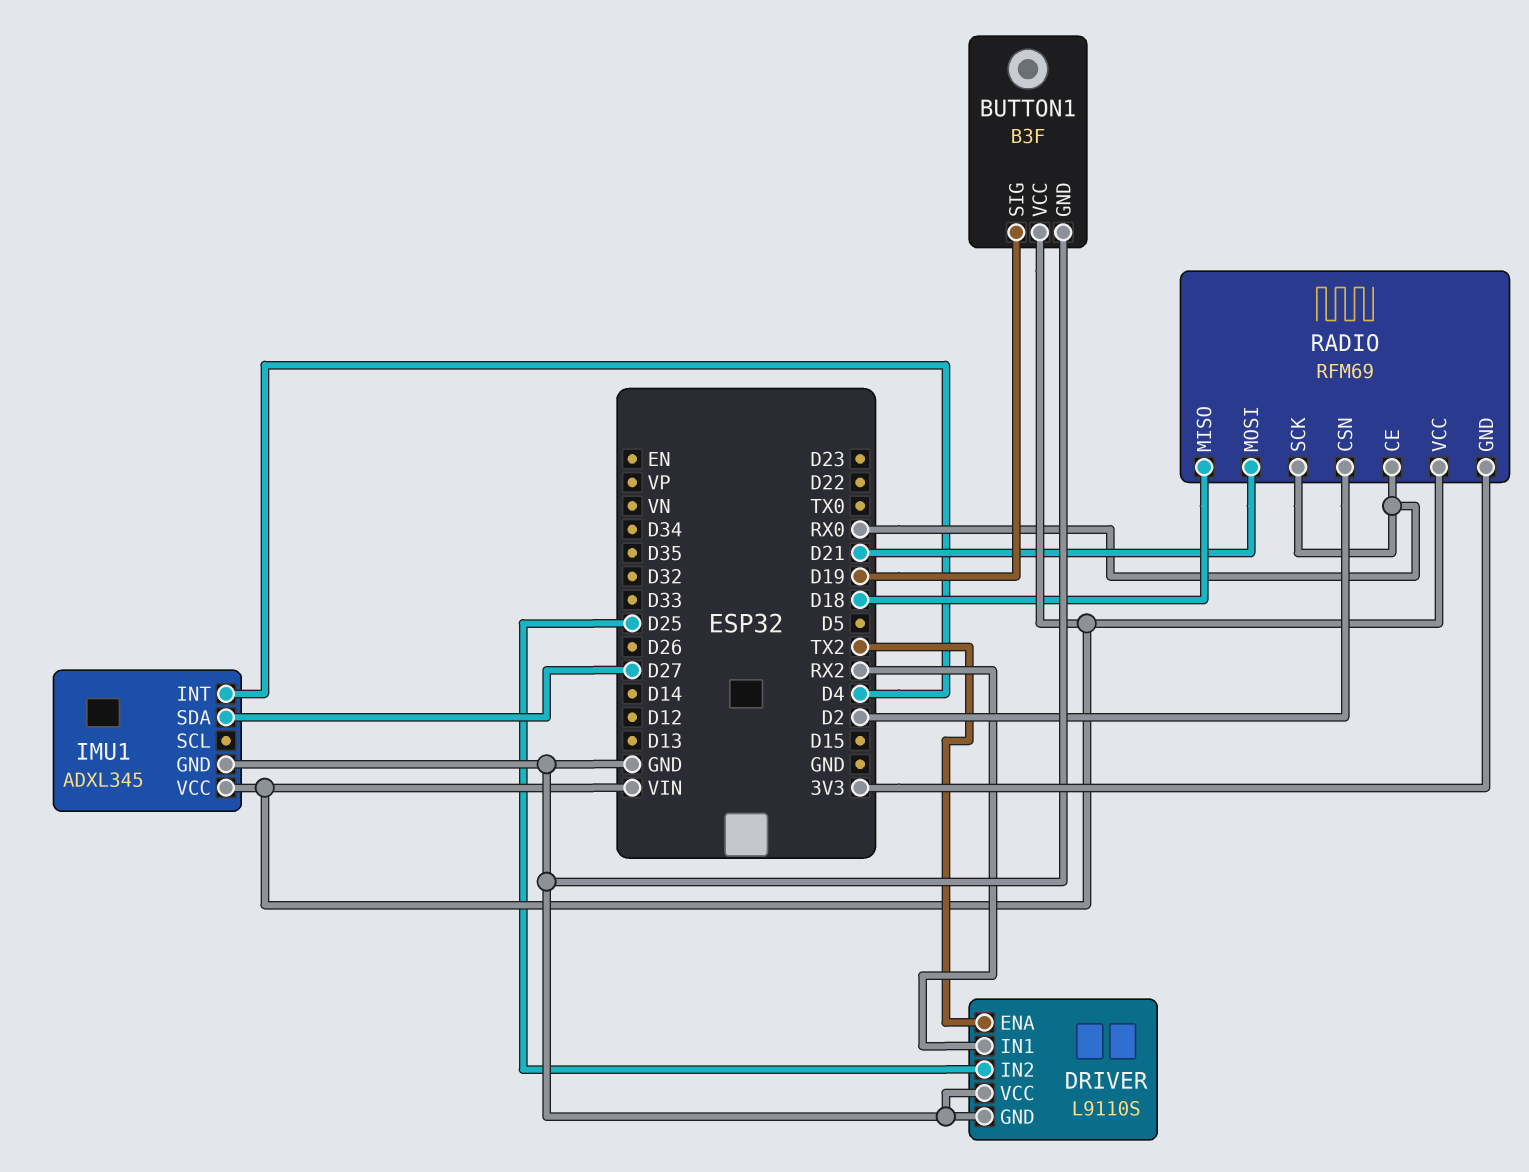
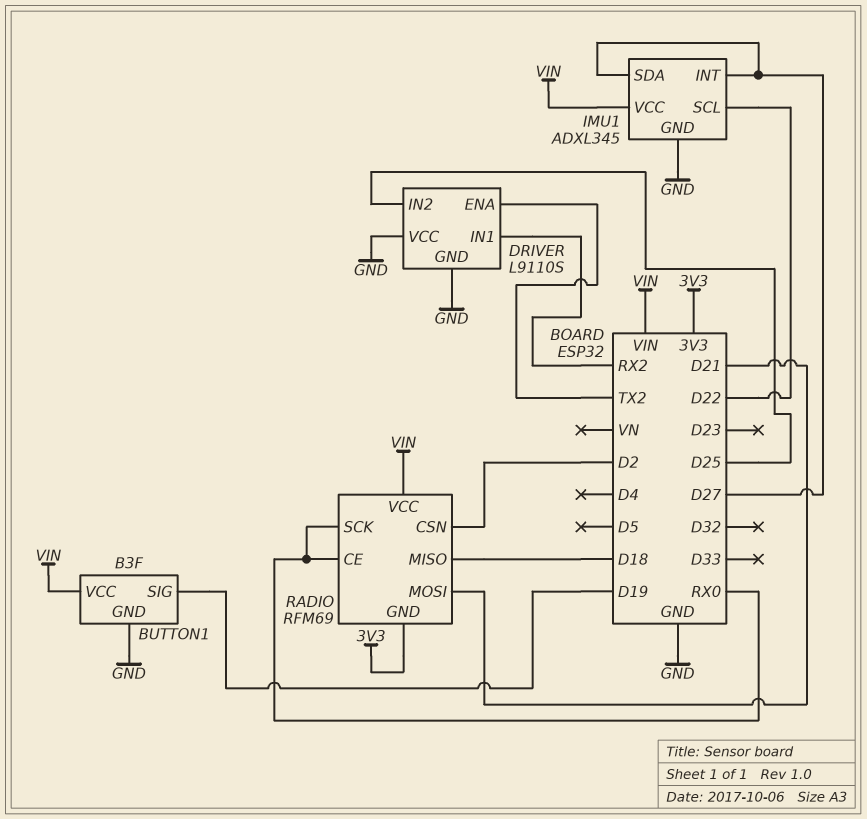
IMU1 pin INT: D4 -> D27
IMU1 pin SCL: none -> D22

